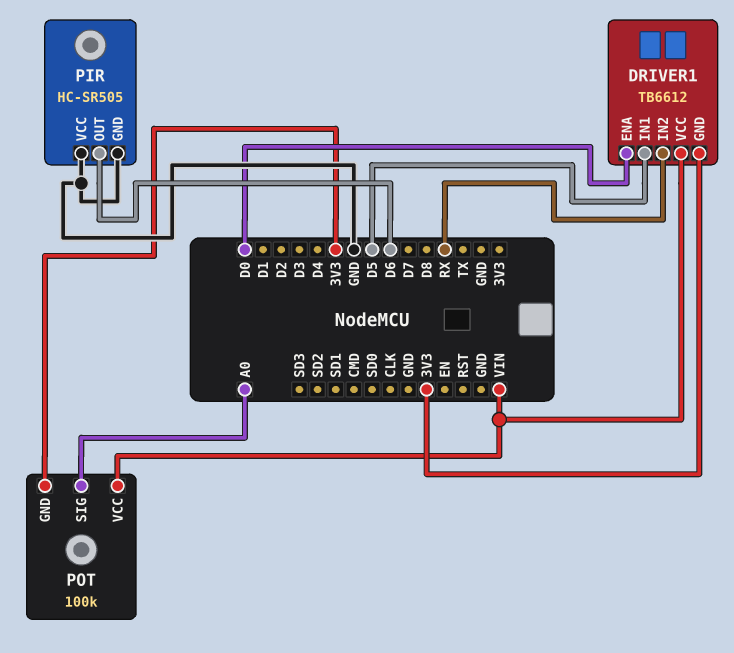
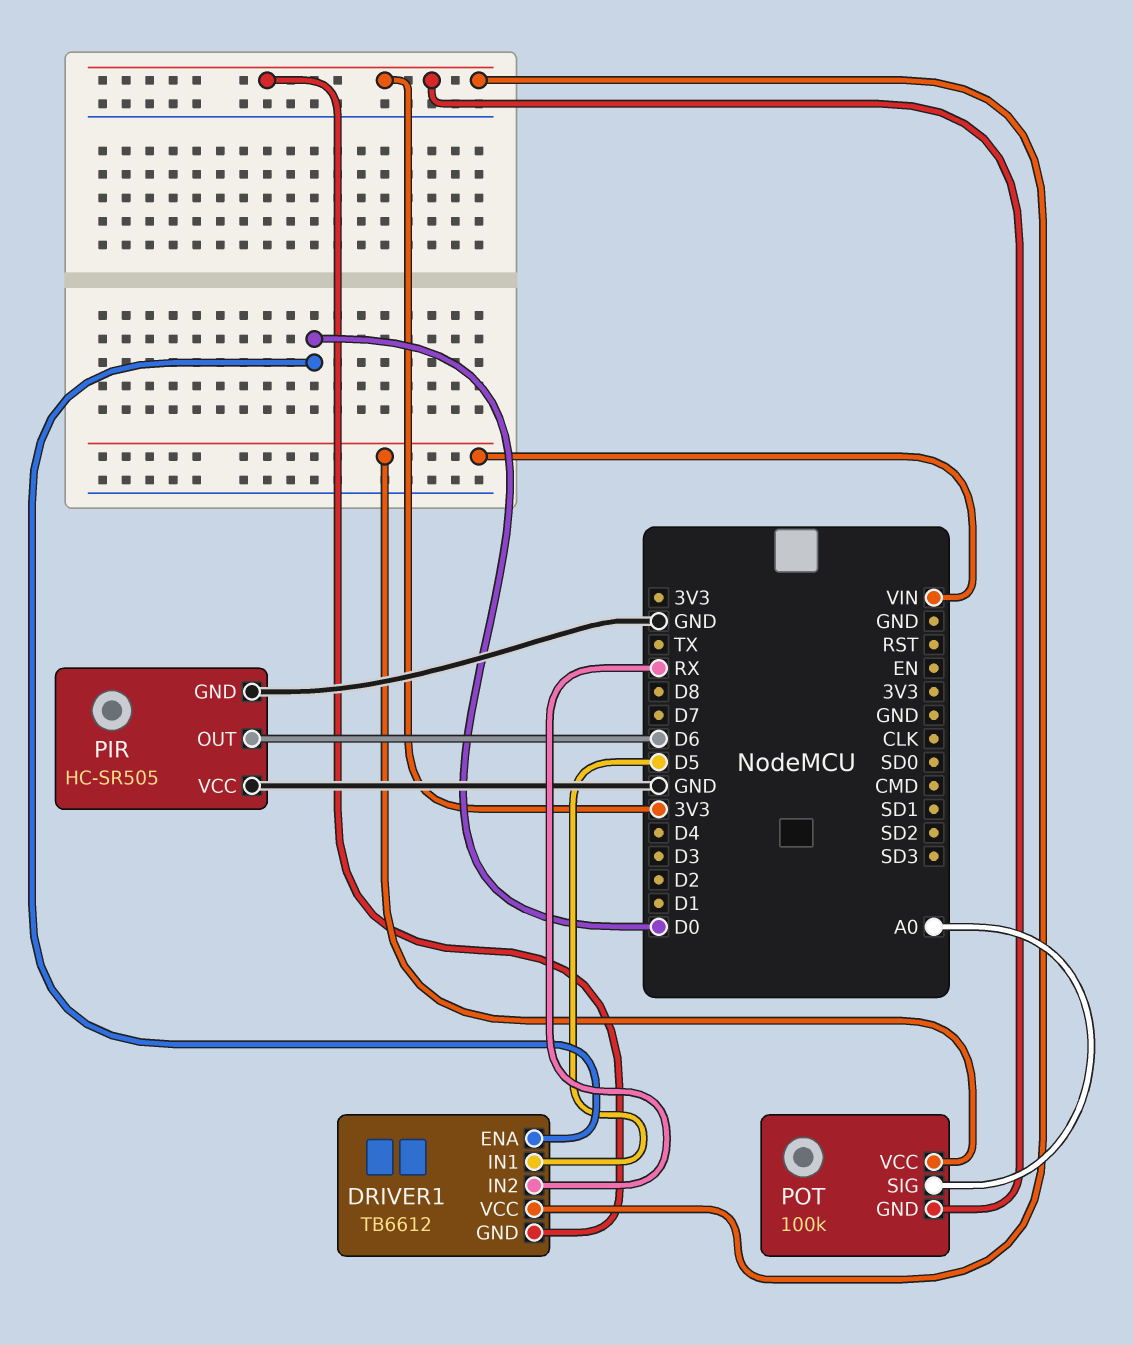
DRIVER1 pin VCC: VIN -> 3V3

